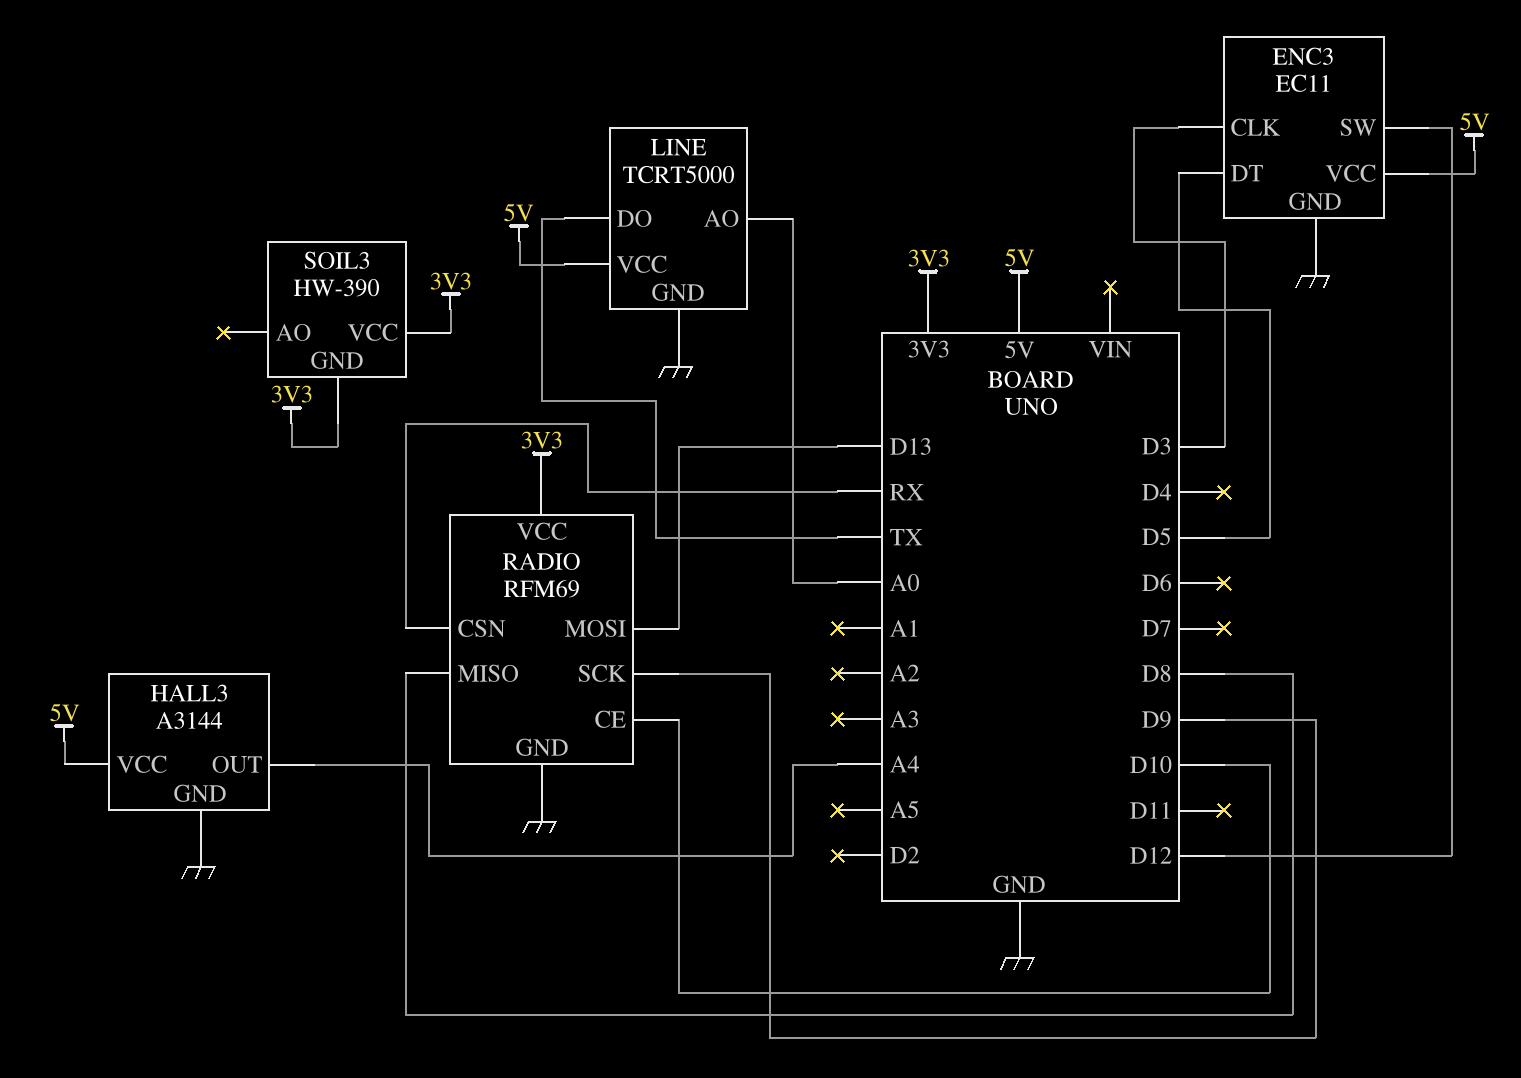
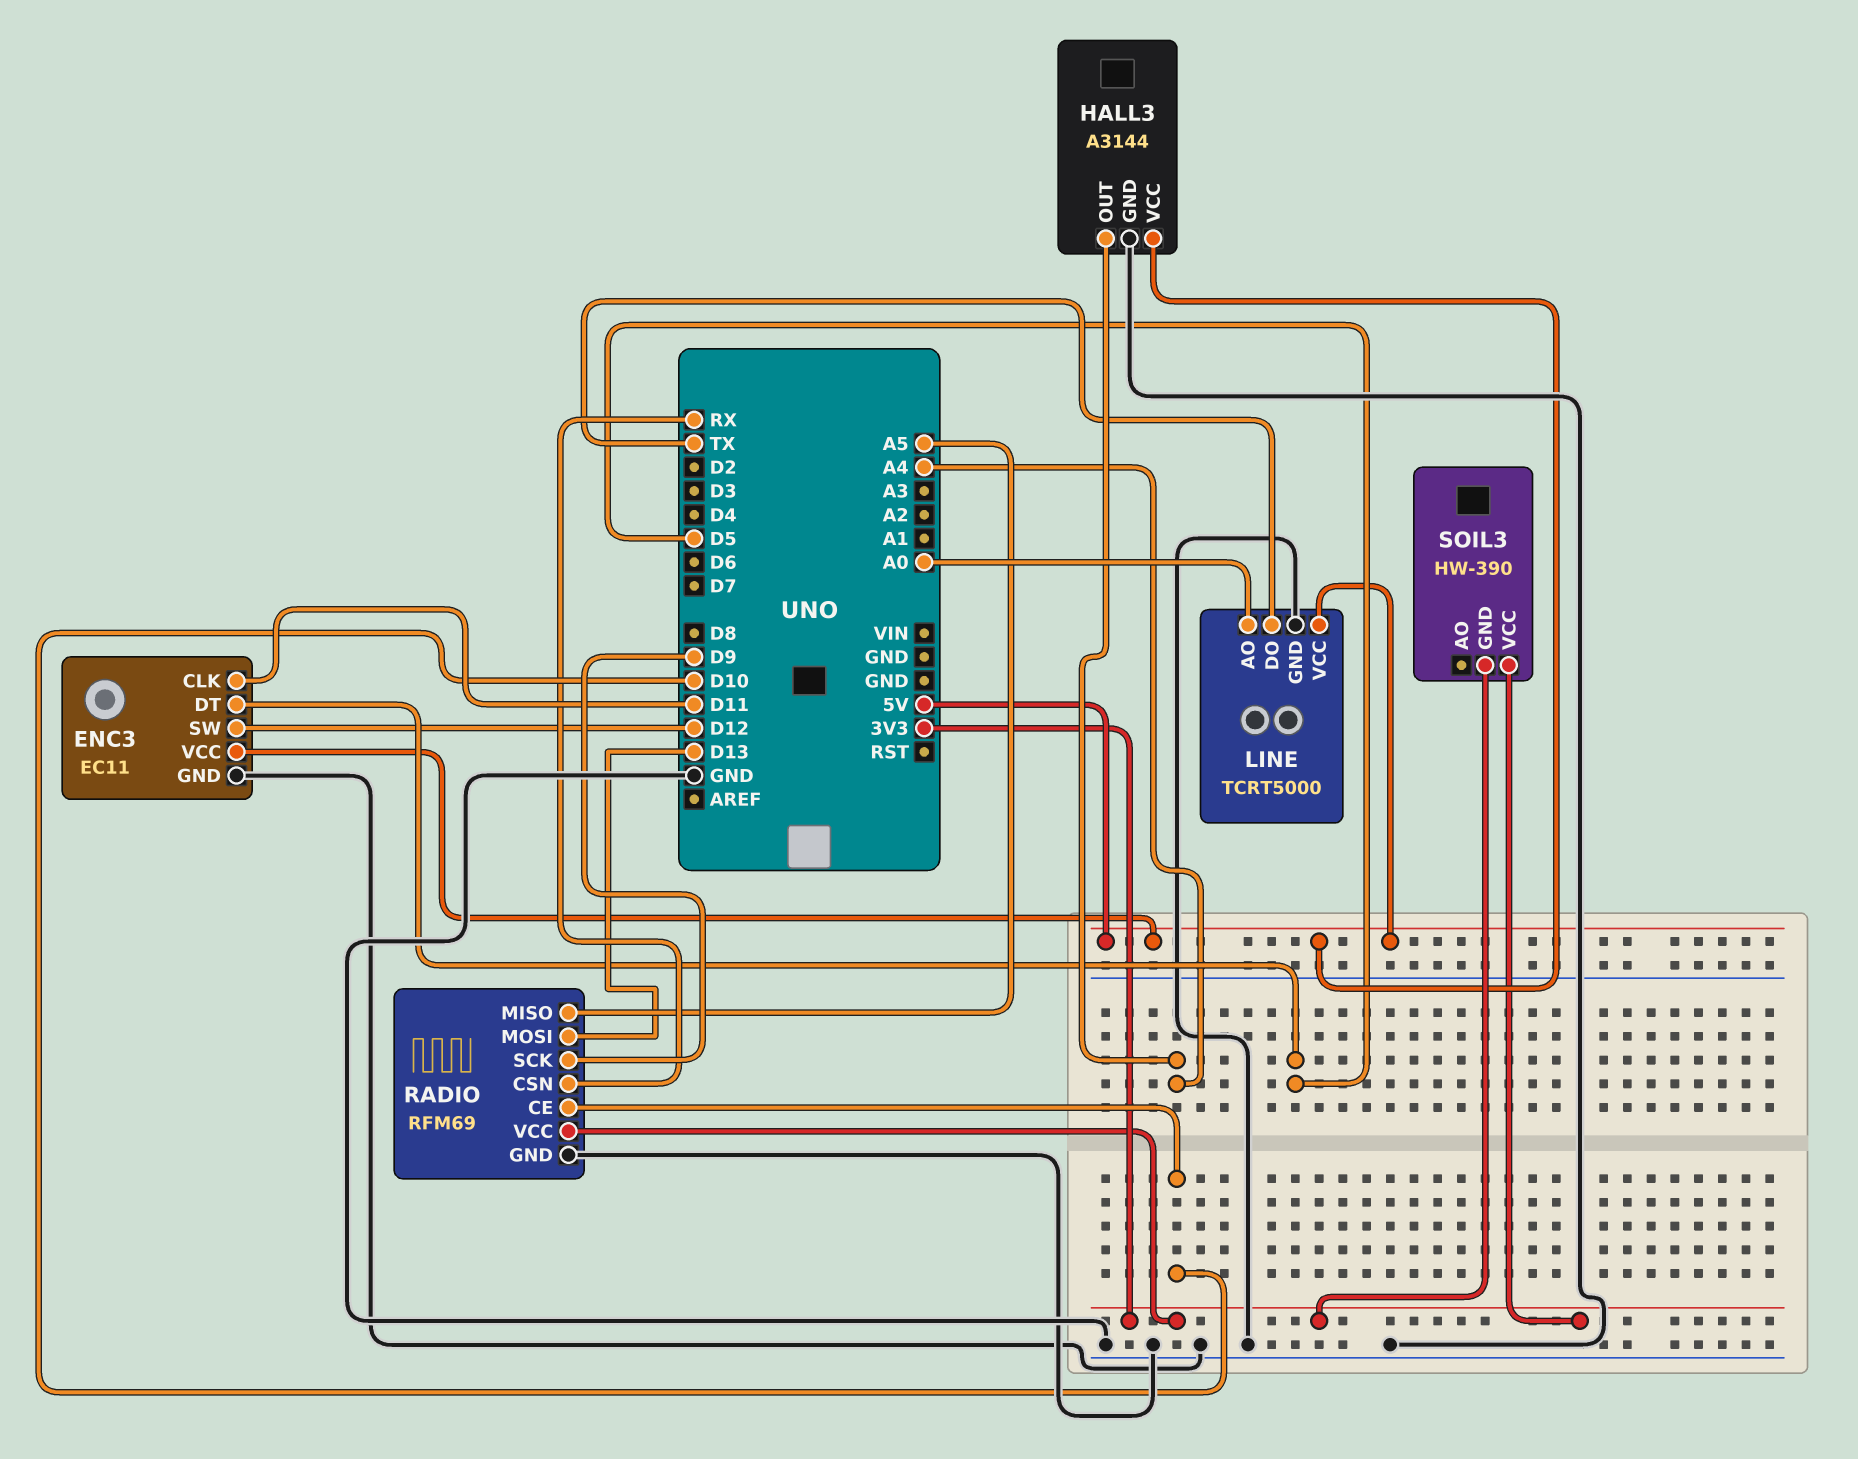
ENC3 pin CLK: D3 -> D11
RADIO pin MISO: D8 -> A5

